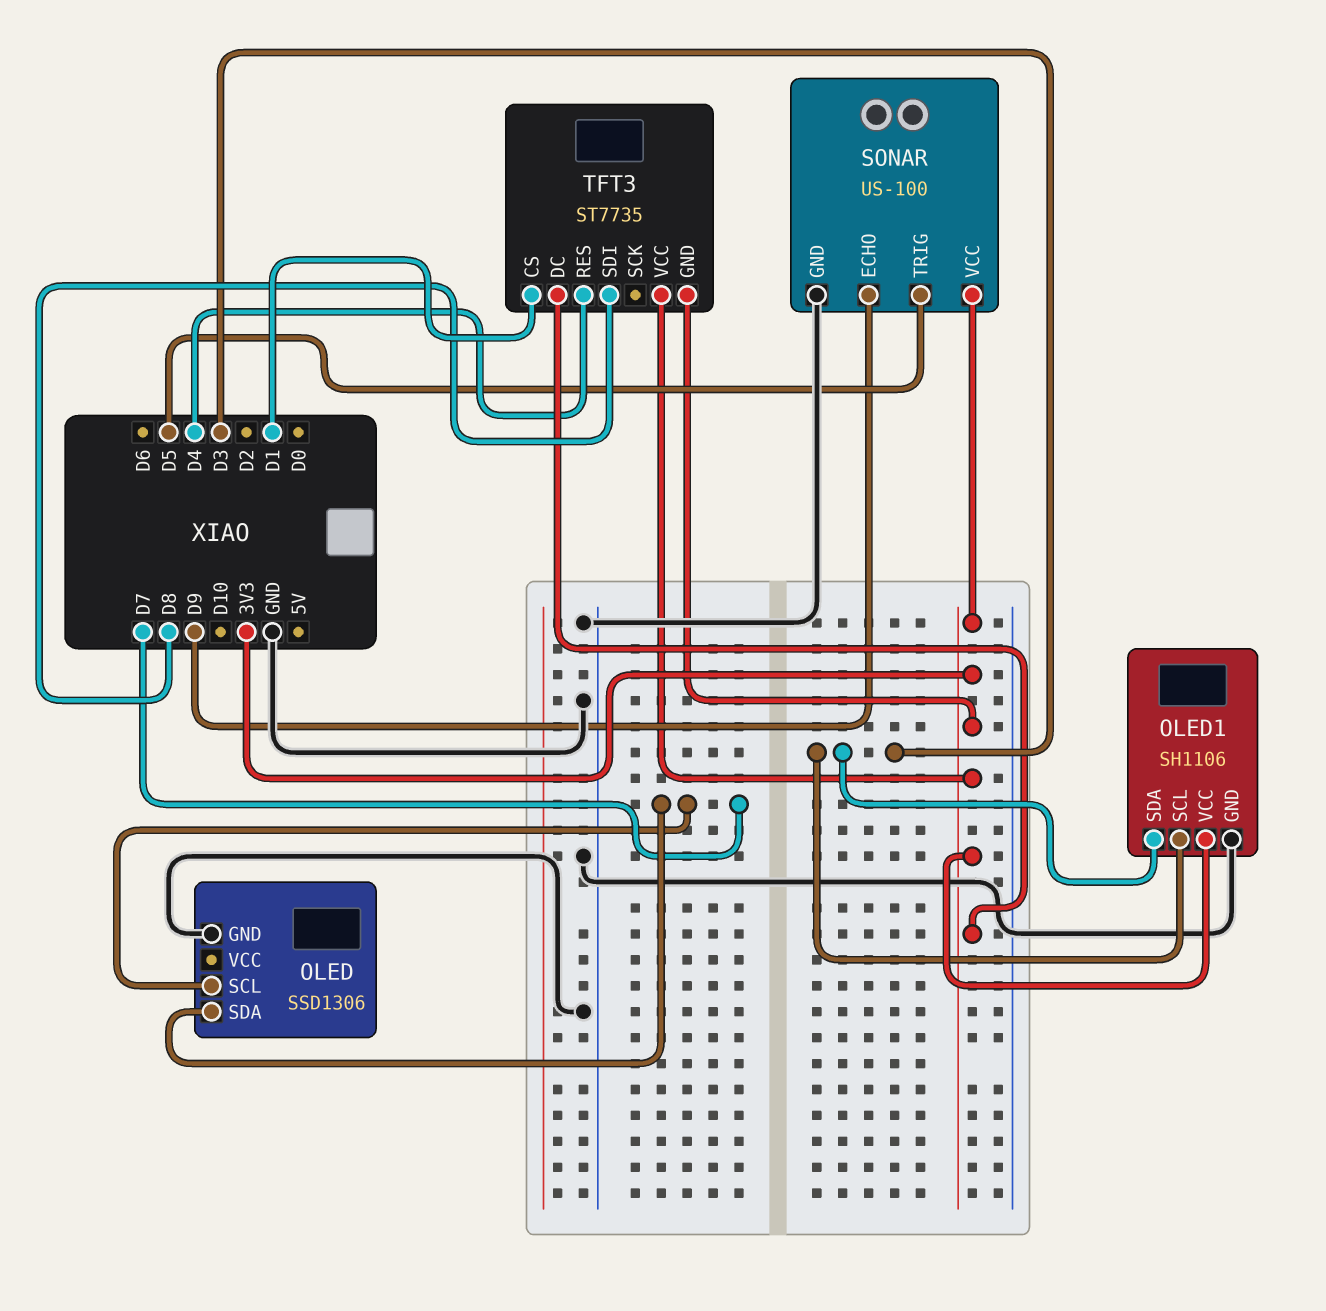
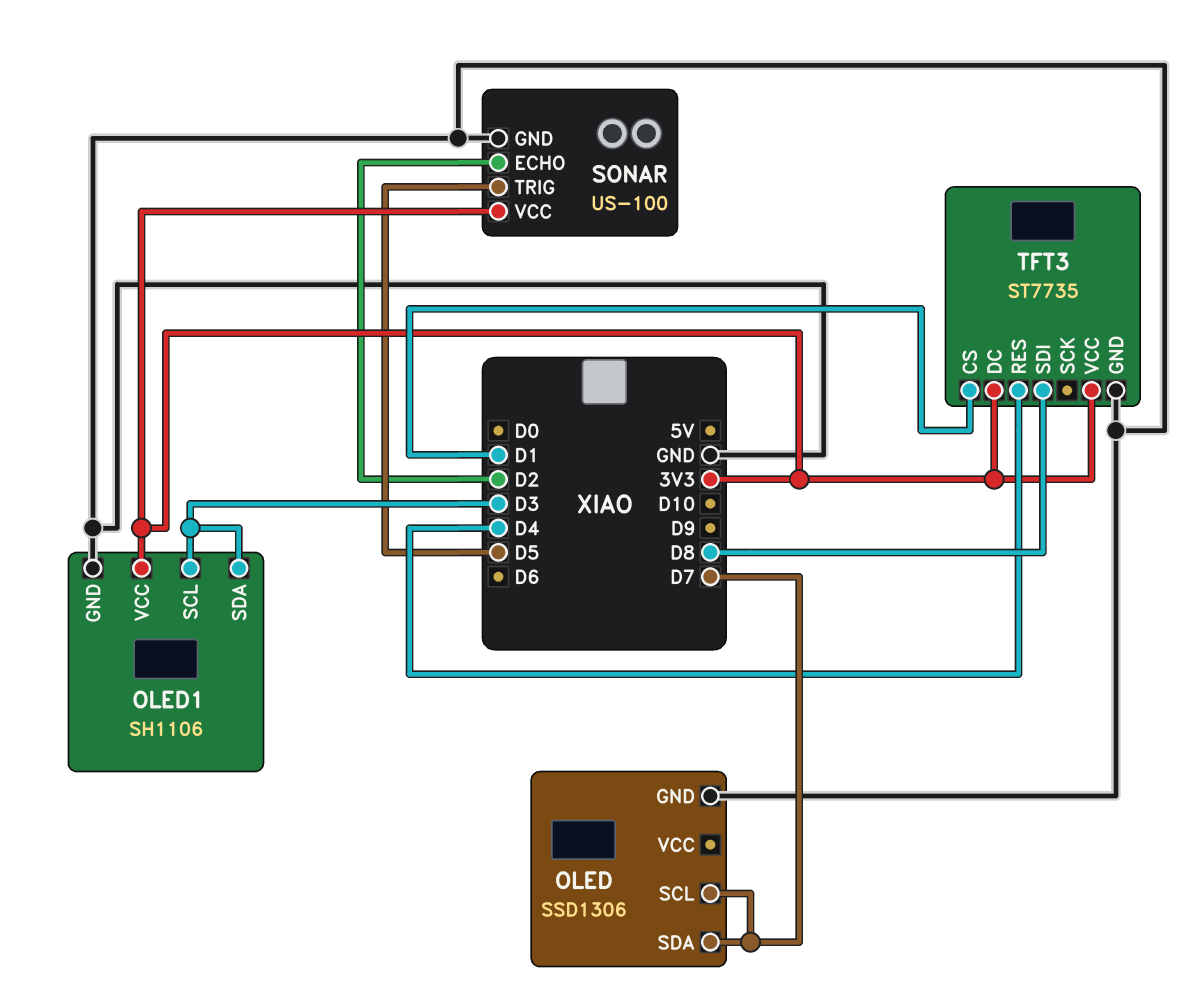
SONAR pin ECHO: D9 -> D2
TFT3 pin GND: 3V3 -> GND

